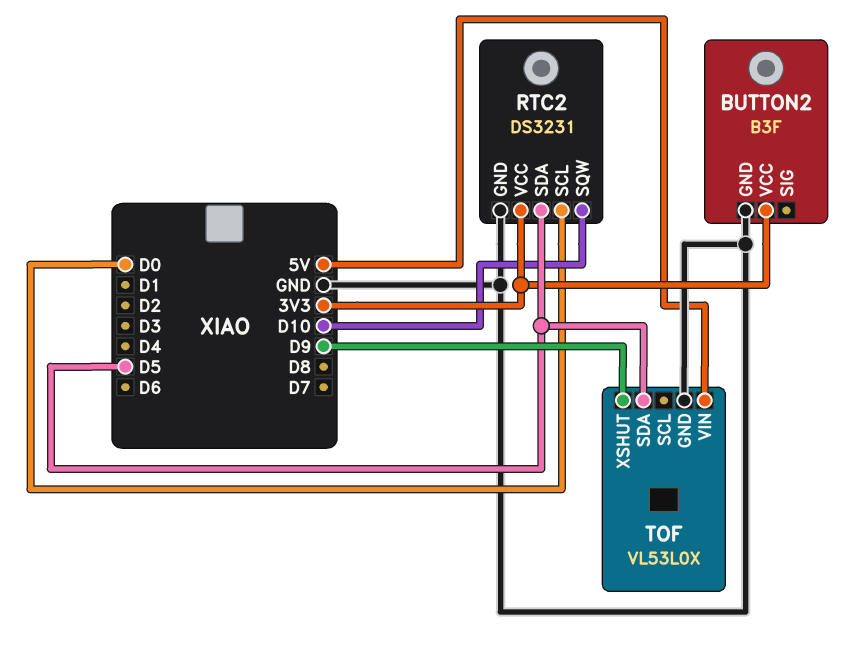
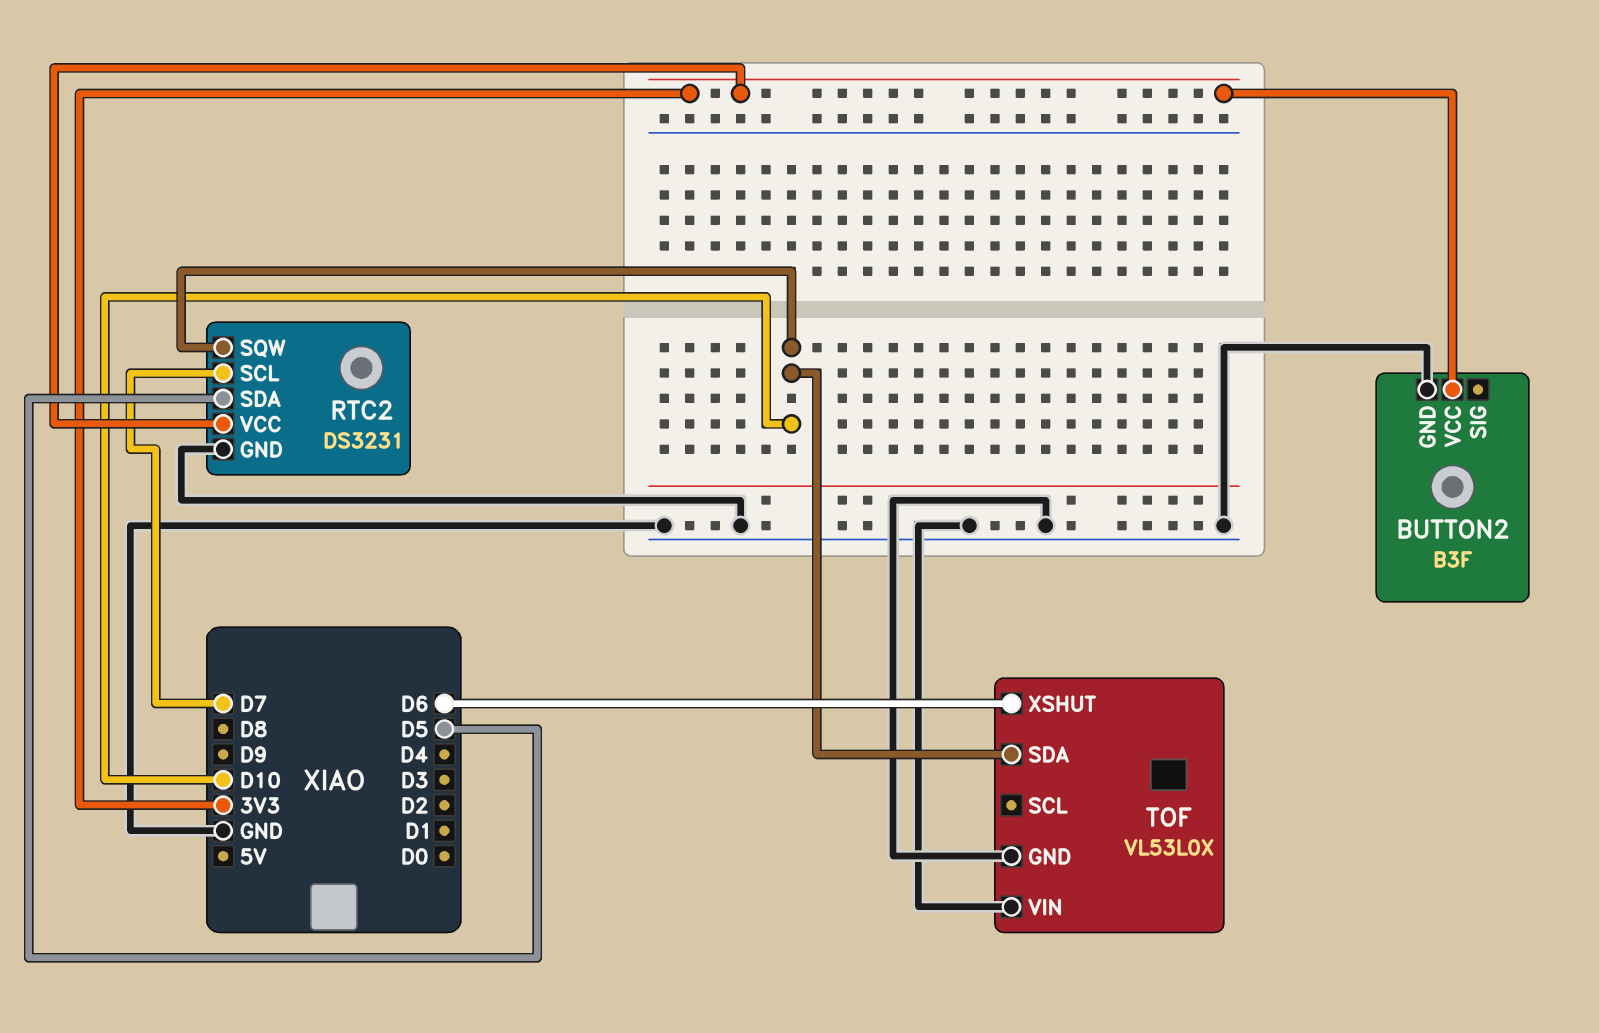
RTC2 pin SCL: D0 -> D7
TOF pin SDA: D5 -> D10
TOF pin VIN: 5V -> GND
TOF pin XSHUT: D9 -> D6

